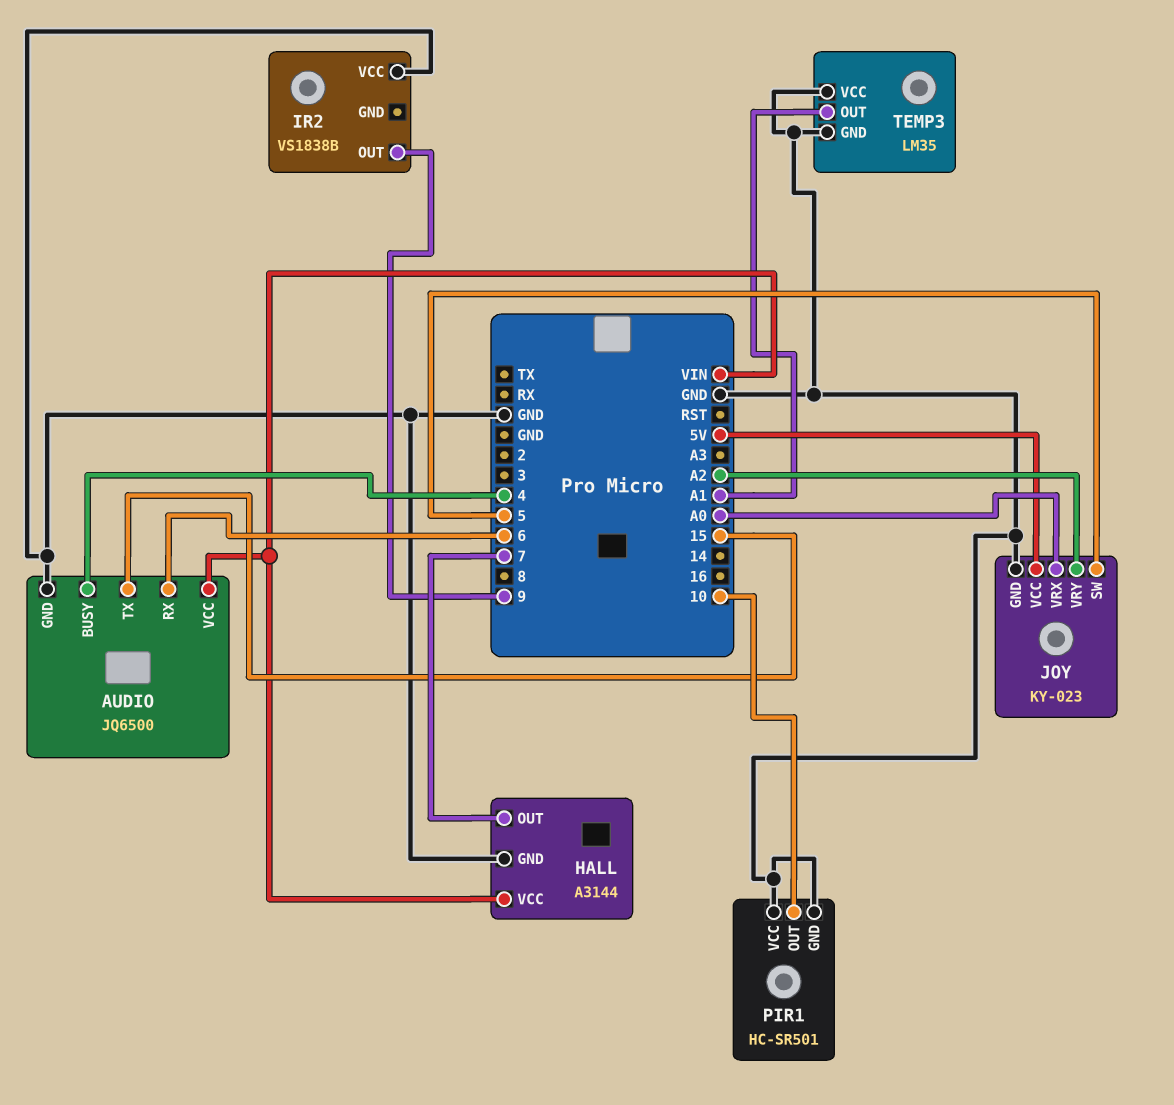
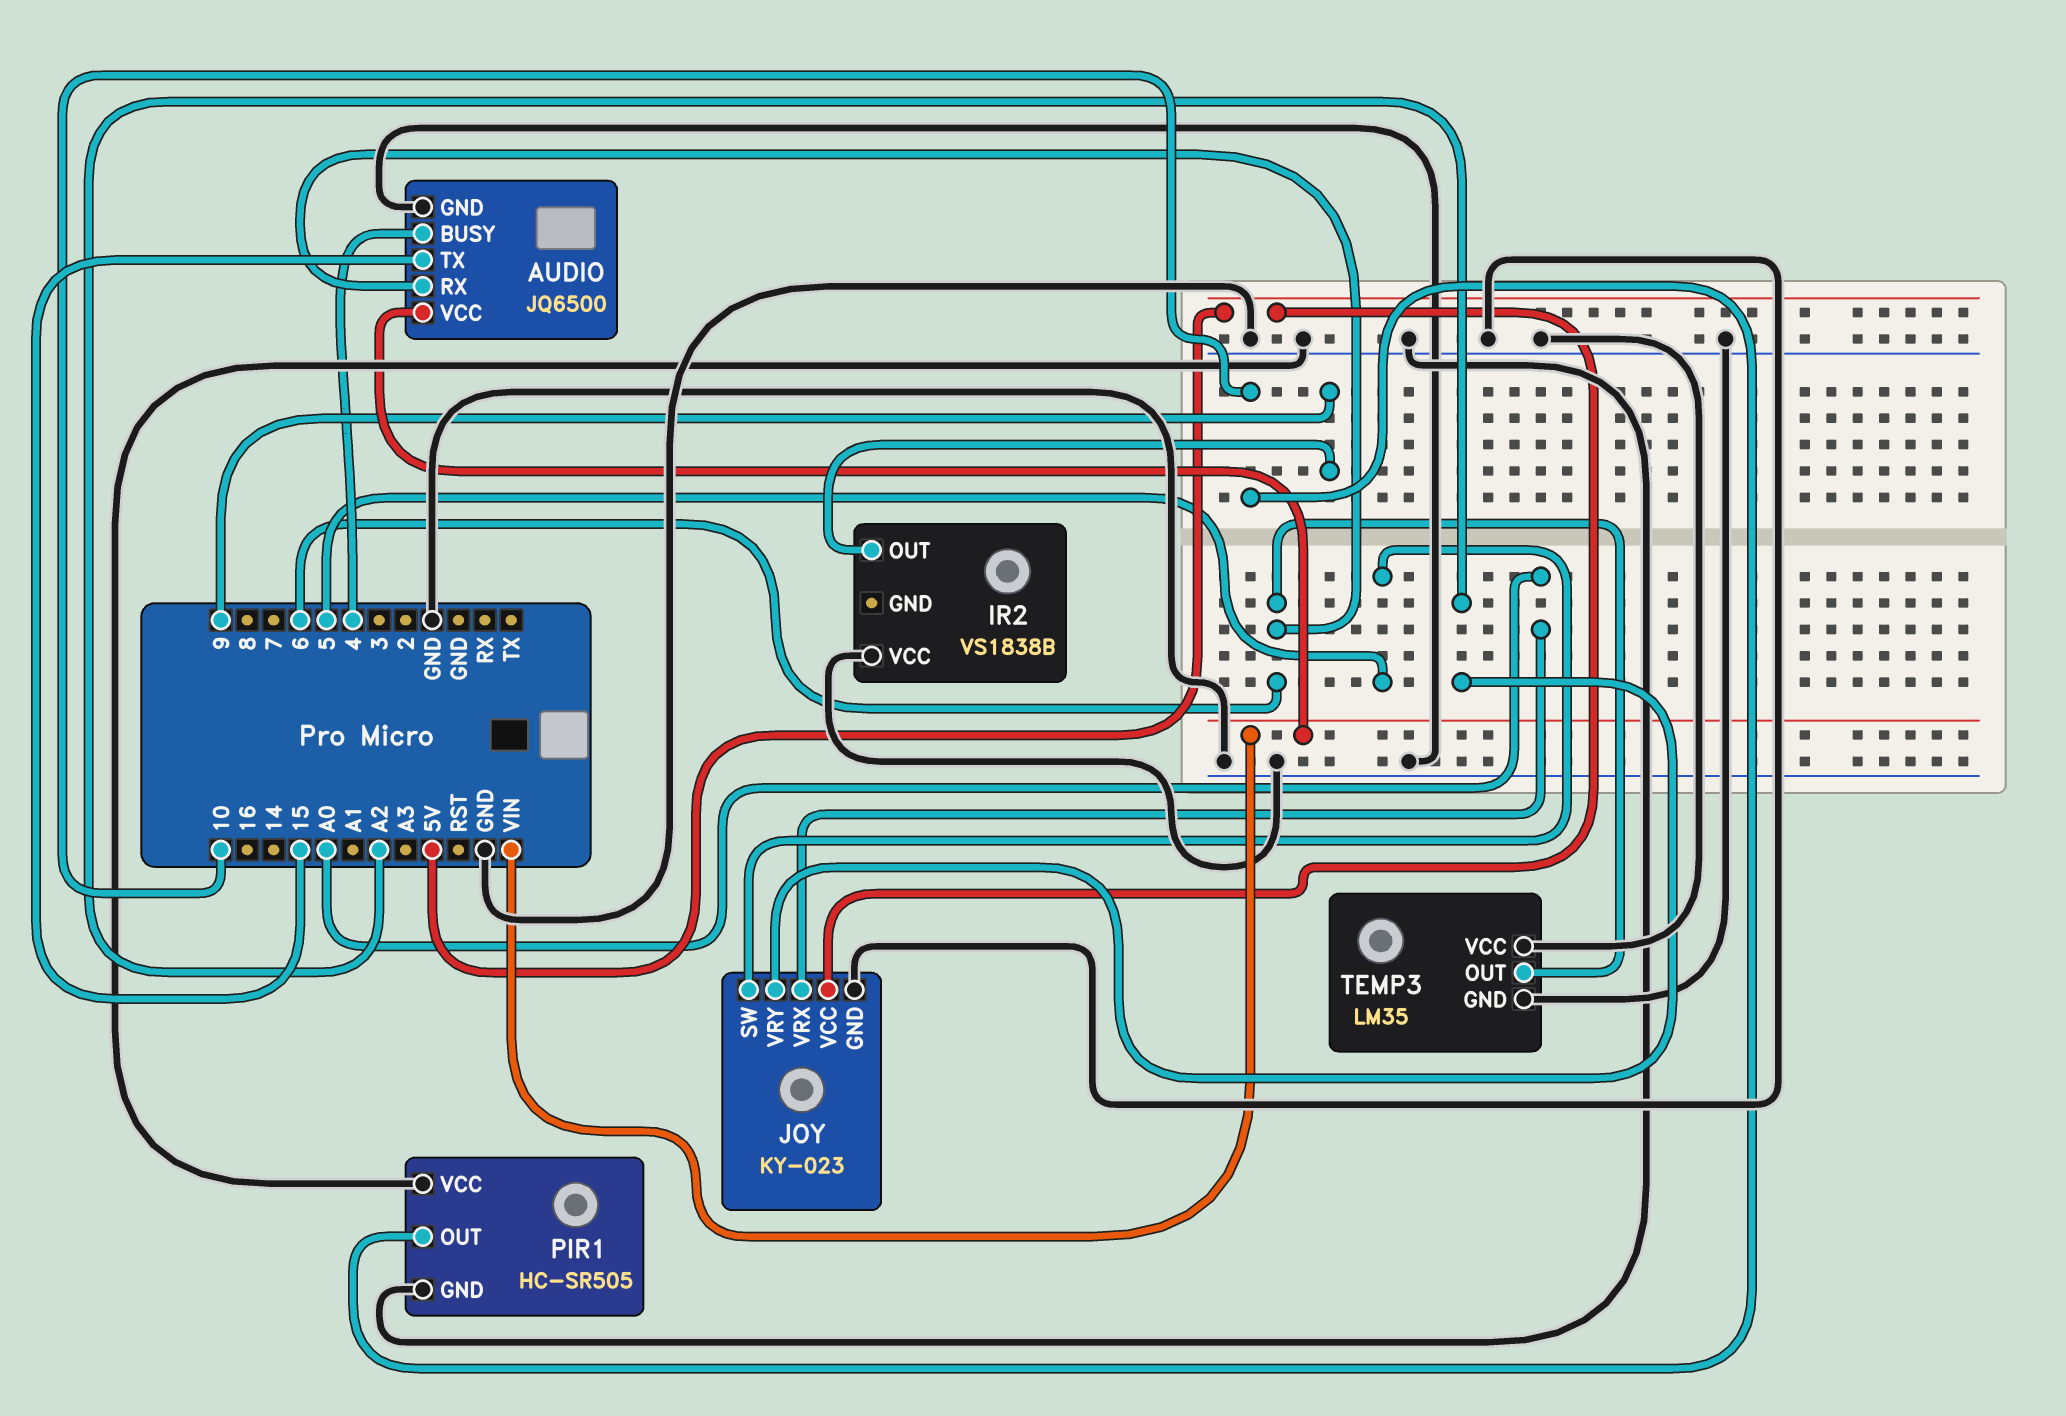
HALL: A3144 -> none
HALL pin GND: GND -> none
HALL pin OUT: 7 -> none
HALL pin VCC: VIN -> none
PIR1: HC-SR501 -> HC-SR505
TEMP3 pin OUT: A1 -> 6

